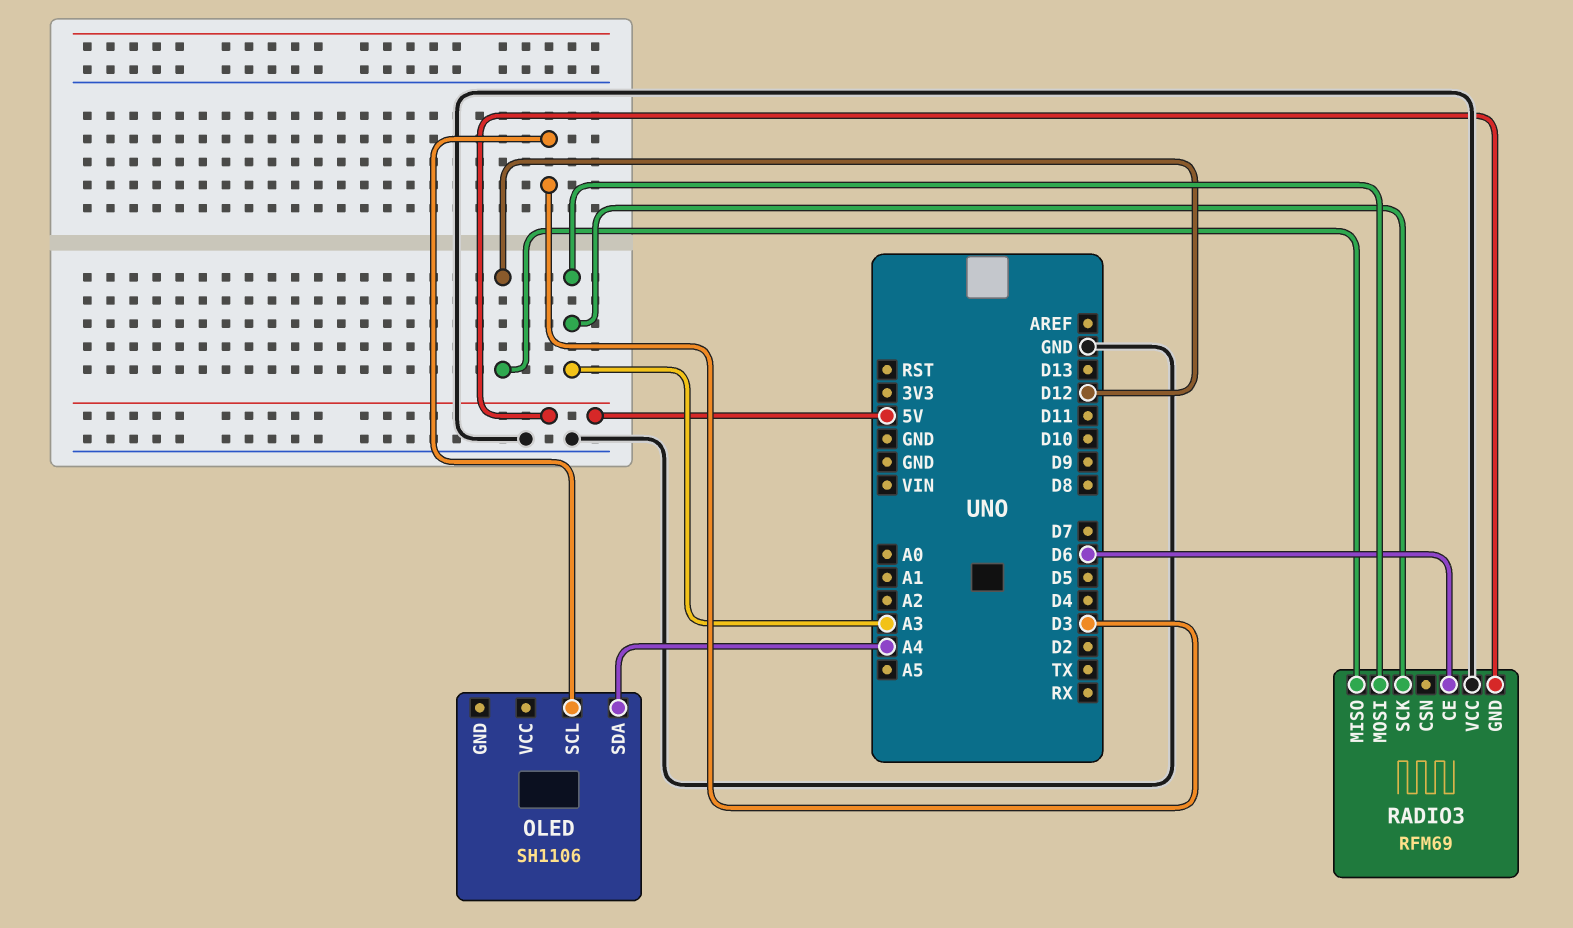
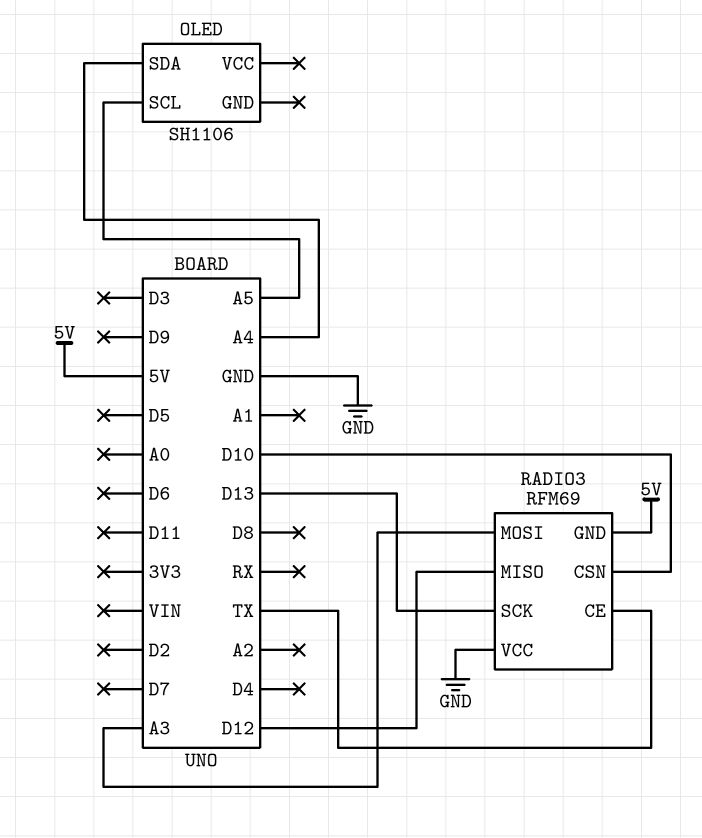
OLED pin SCL: D3 -> A5
RADIO3 pin CE: D6 -> TX
RADIO3 pin CSN: none -> D10
RADIO3 pin SCK: A3 -> D13

